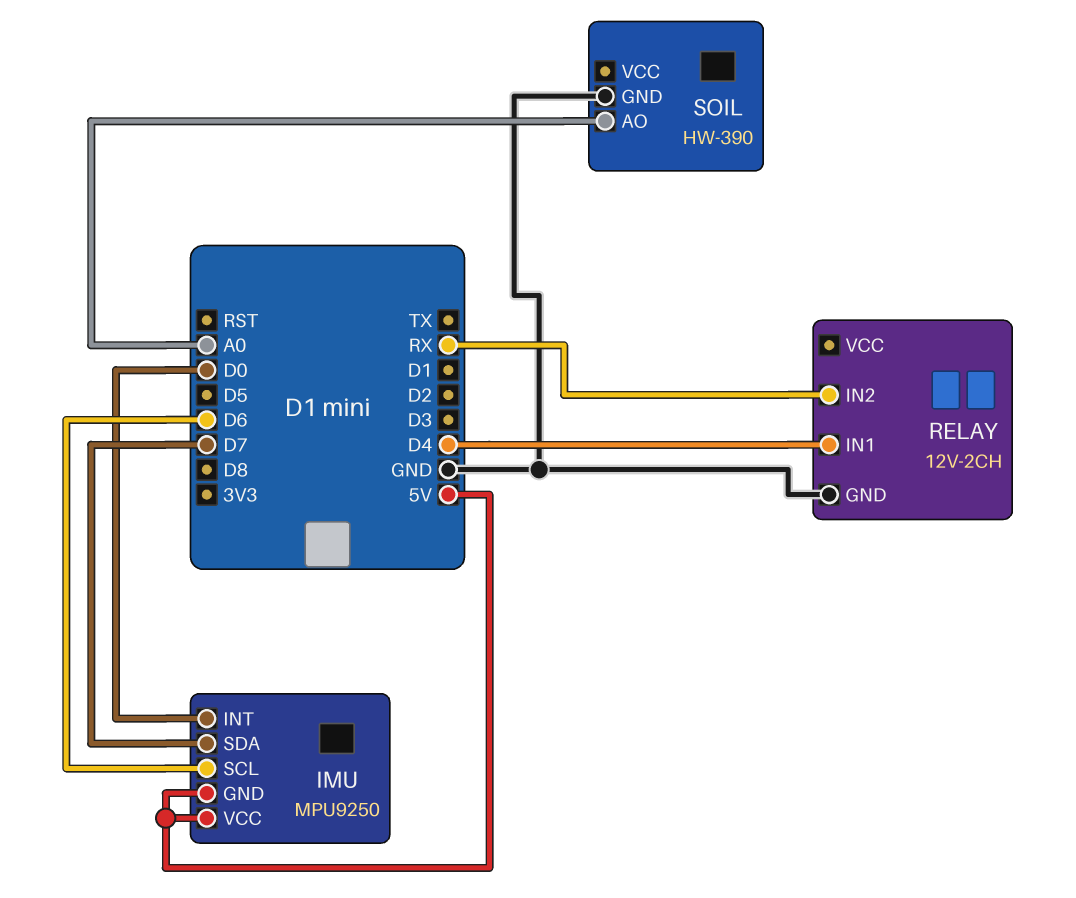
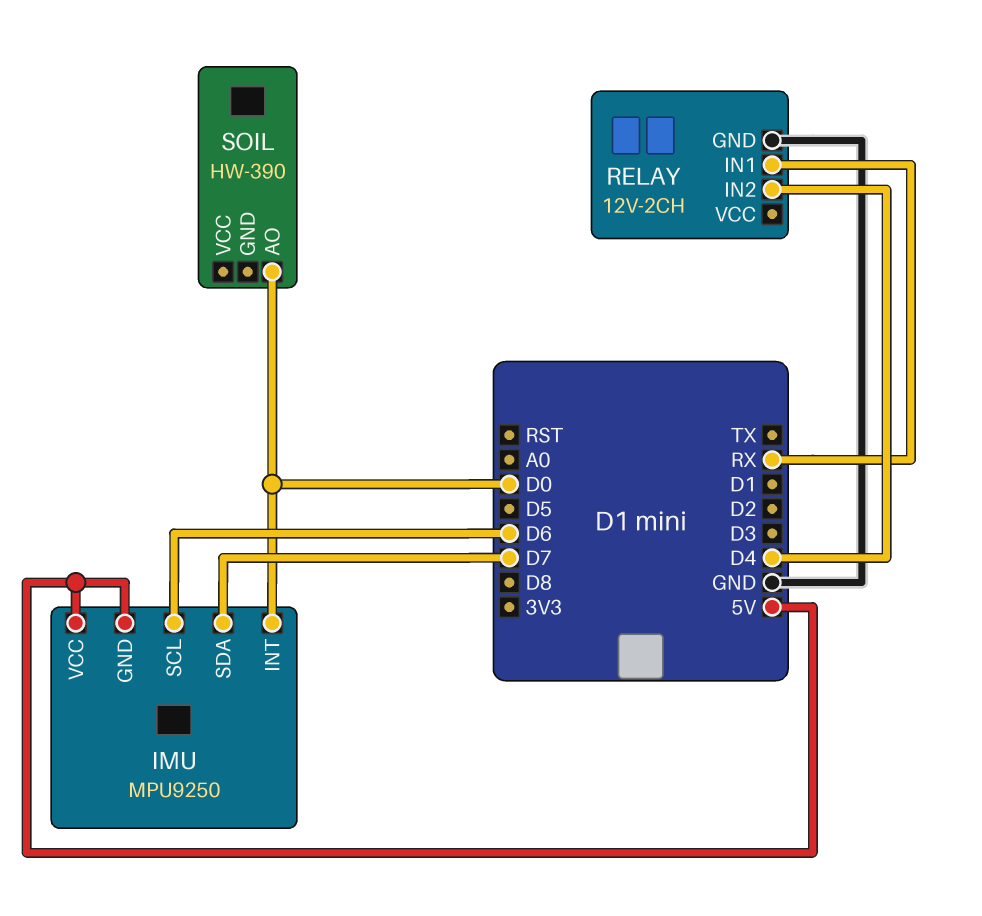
RELAY pin IN1: D4 -> RX
RELAY pin IN2: RX -> D4
SOIL pin AO: A0 -> D0
SOIL pin GND: GND -> none

